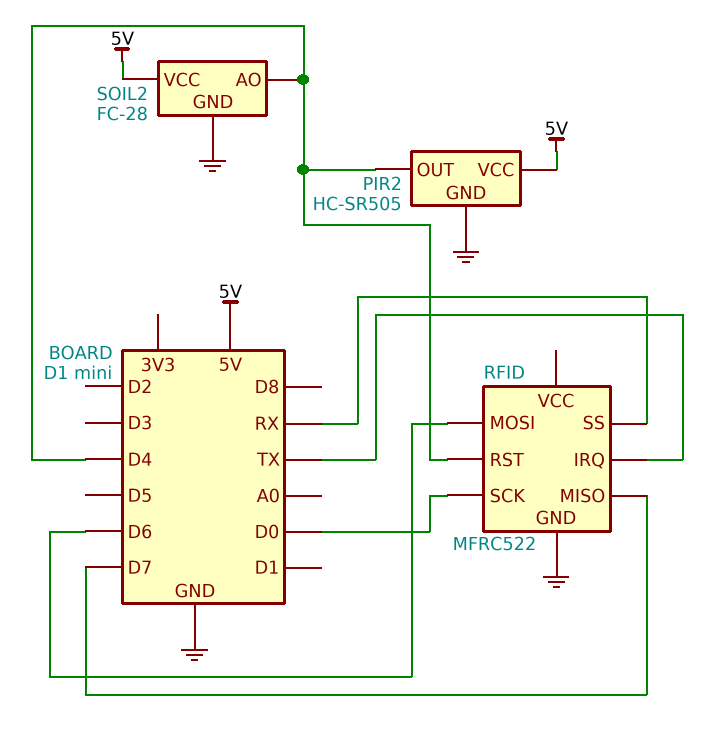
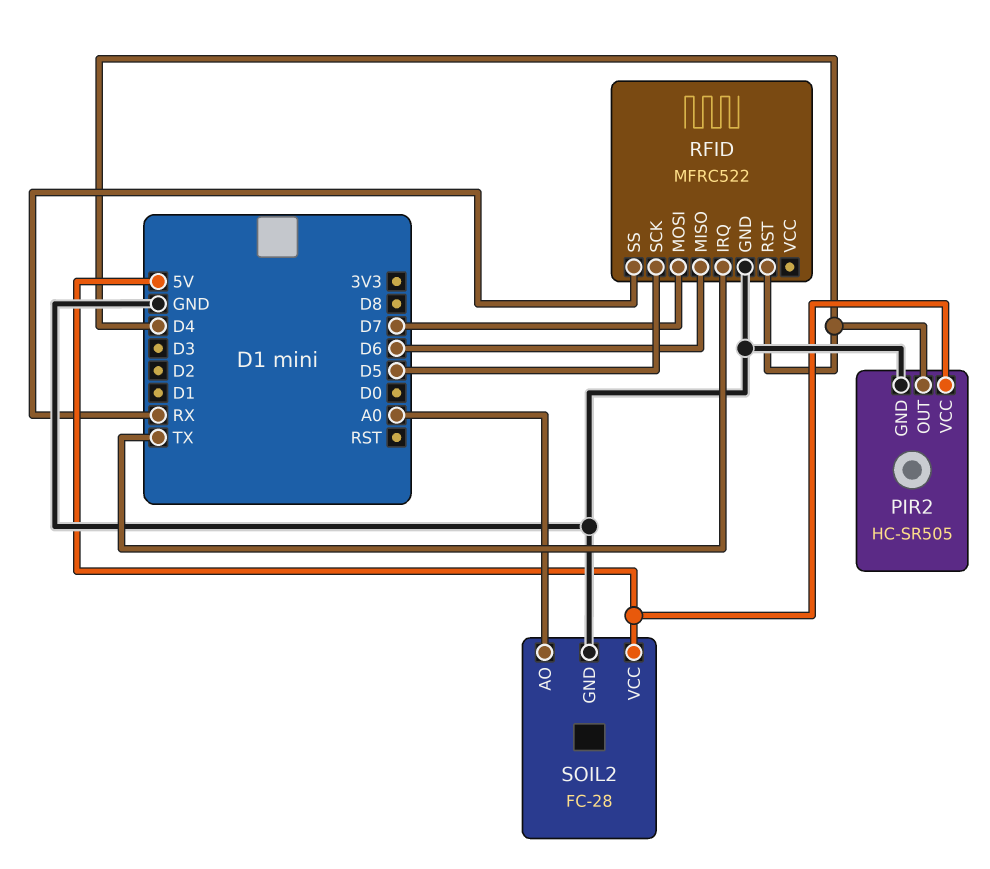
RFID pin MISO: D7 -> D6
RFID pin MOSI: D6 -> D7
RFID pin SCK: D0 -> D5
SOIL2 pin AO: D4 -> A0

